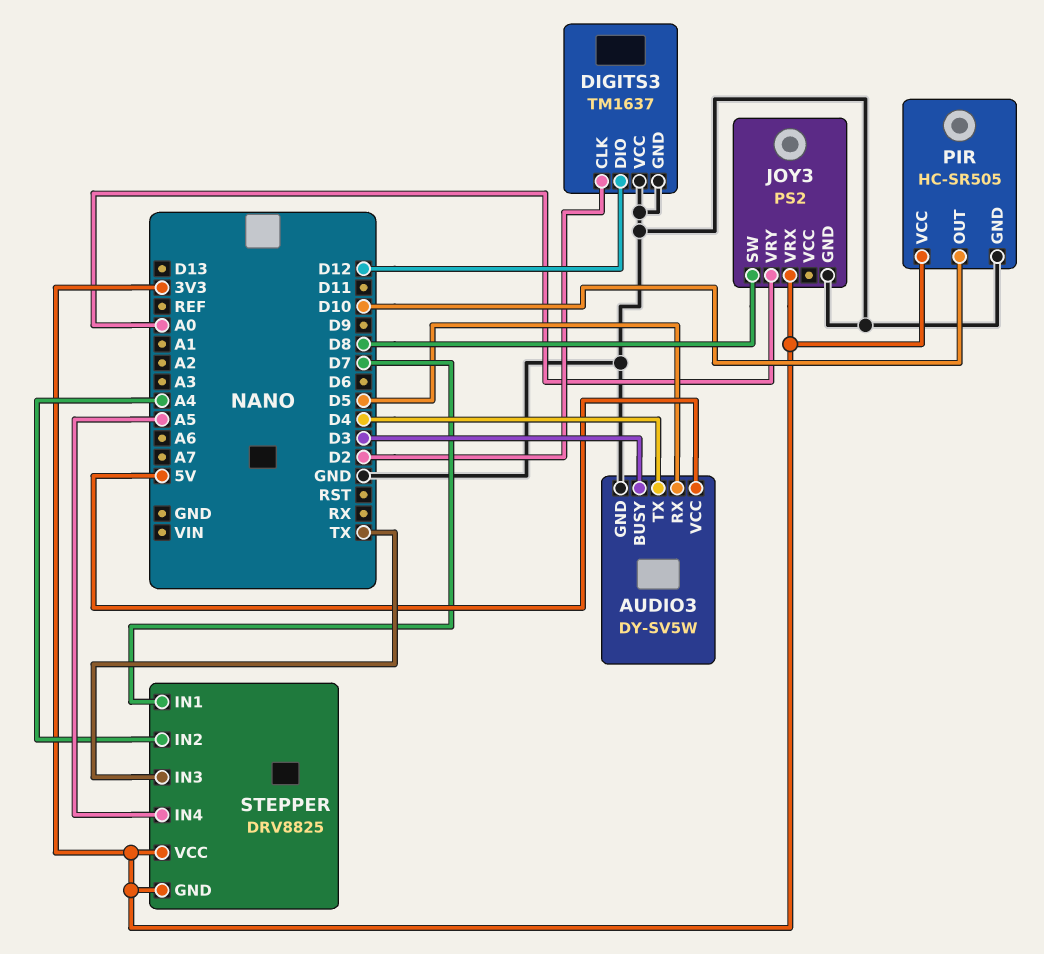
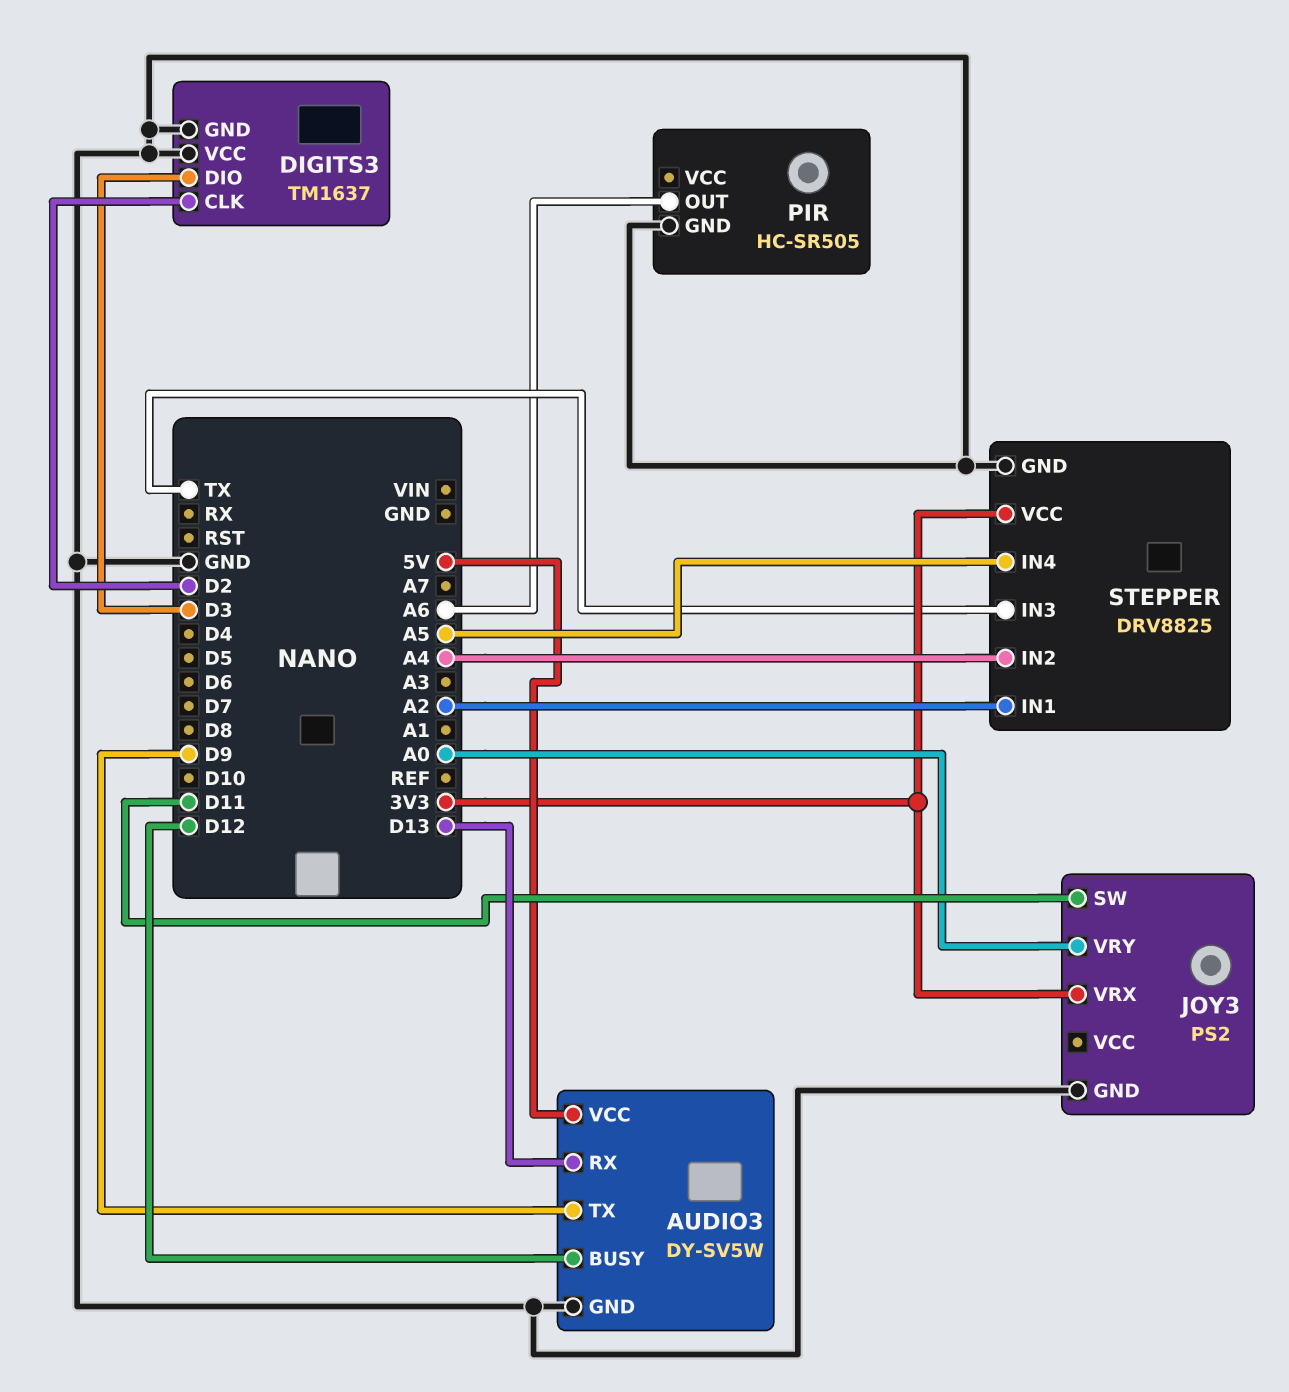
AUDIO3 pin BUSY: D3 -> D12
AUDIO3 pin RX: D5 -> D13
AUDIO3 pin TX: D4 -> D9
DIGITS3 pin DIO: D12 -> D3
JOY3 pin SW: D8 -> D11
PIR pin OUT: D10 -> A6
PIR pin VCC: 3V3 -> none
STEPPER pin GND: 3V3 -> GND
STEPPER pin IN1: D7 -> A2

